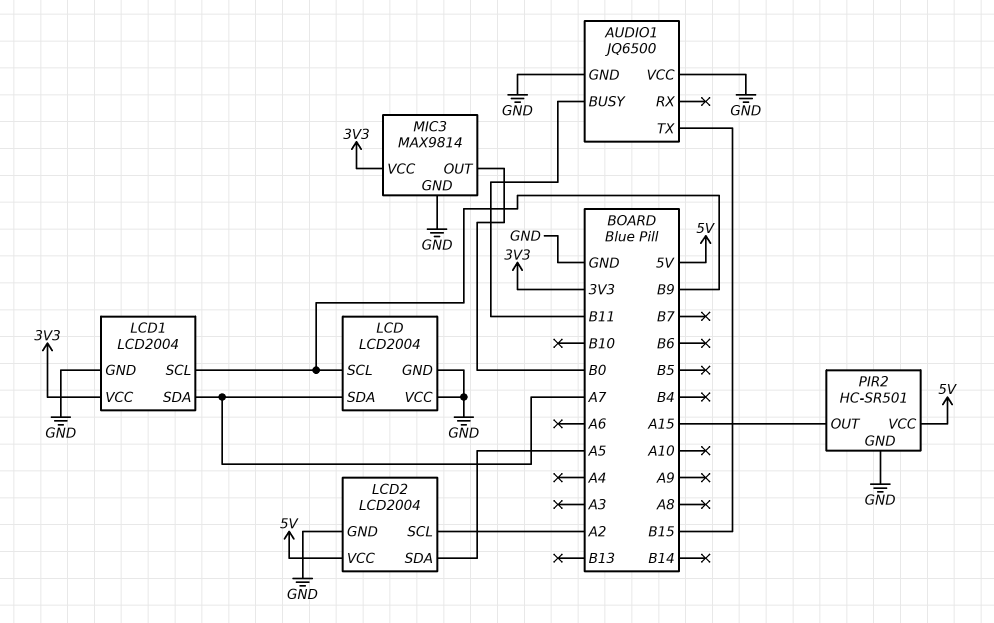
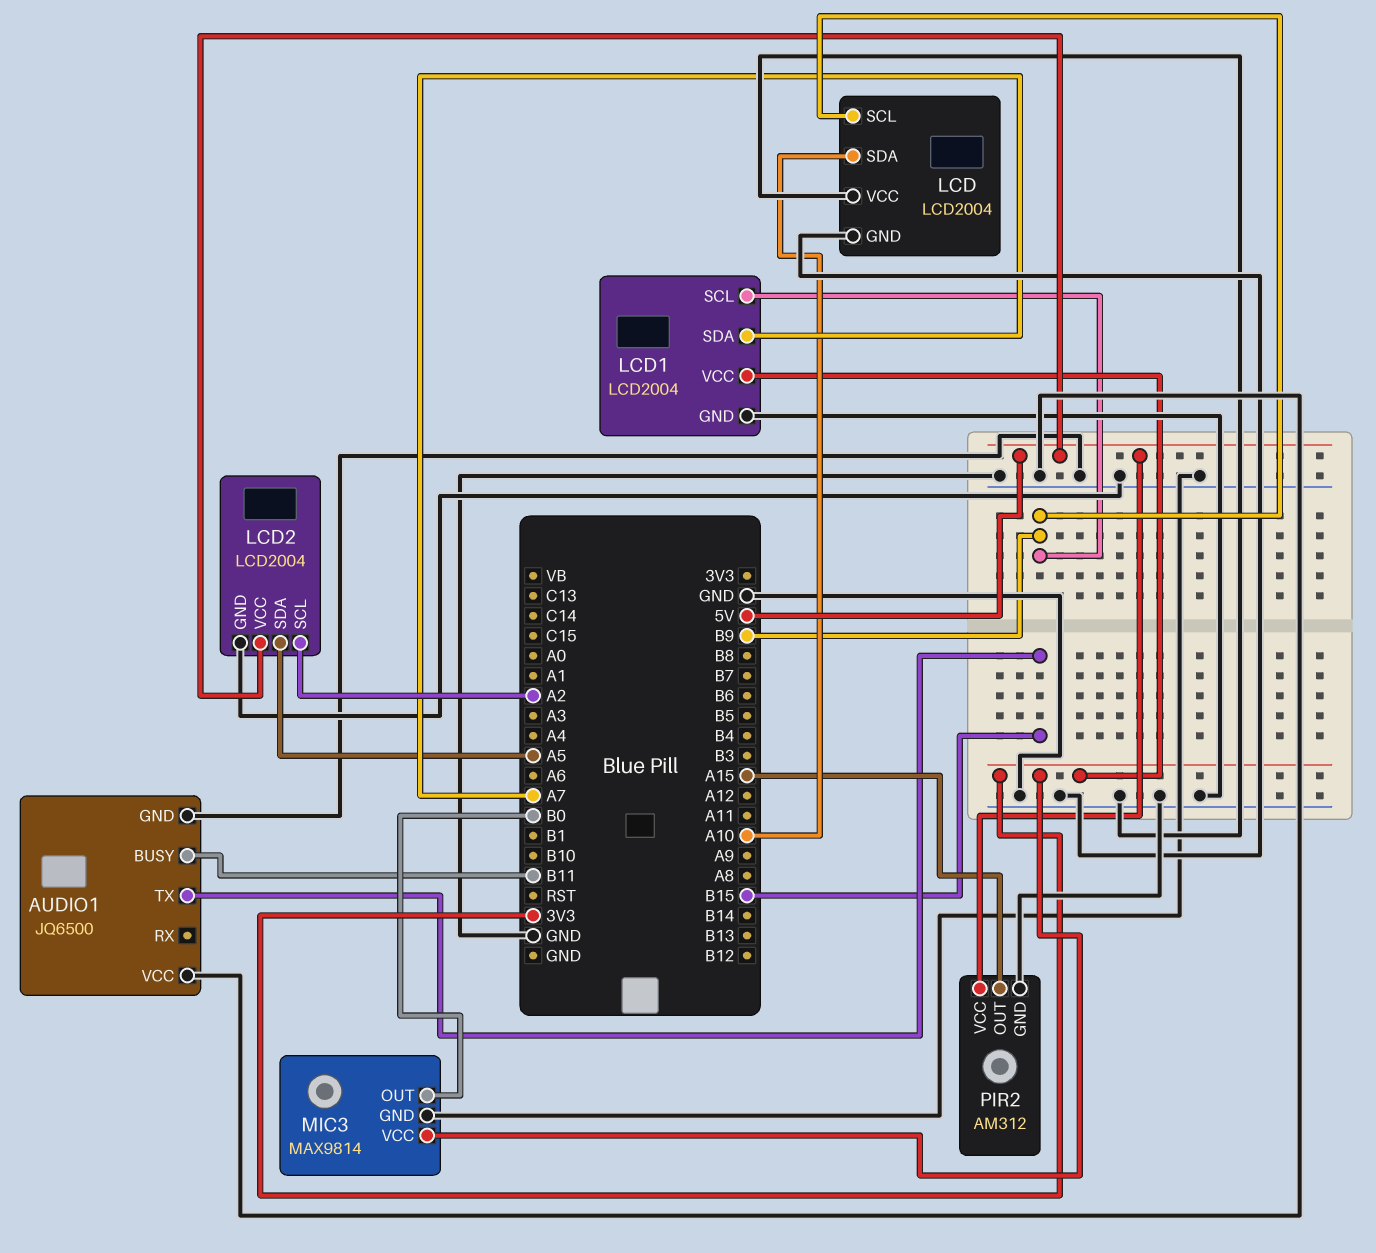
LCD pin SDA: A7 -> A10
PIR2: HC-SR501 -> AM312

